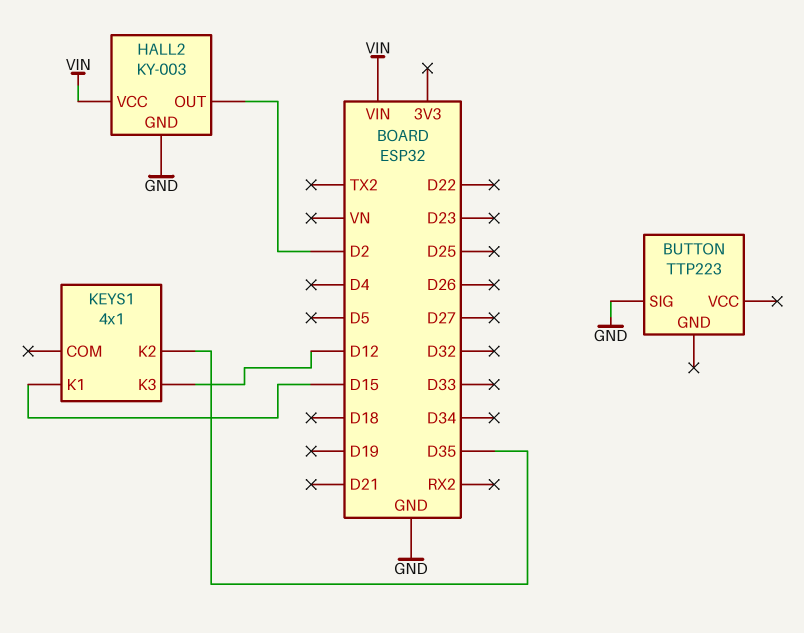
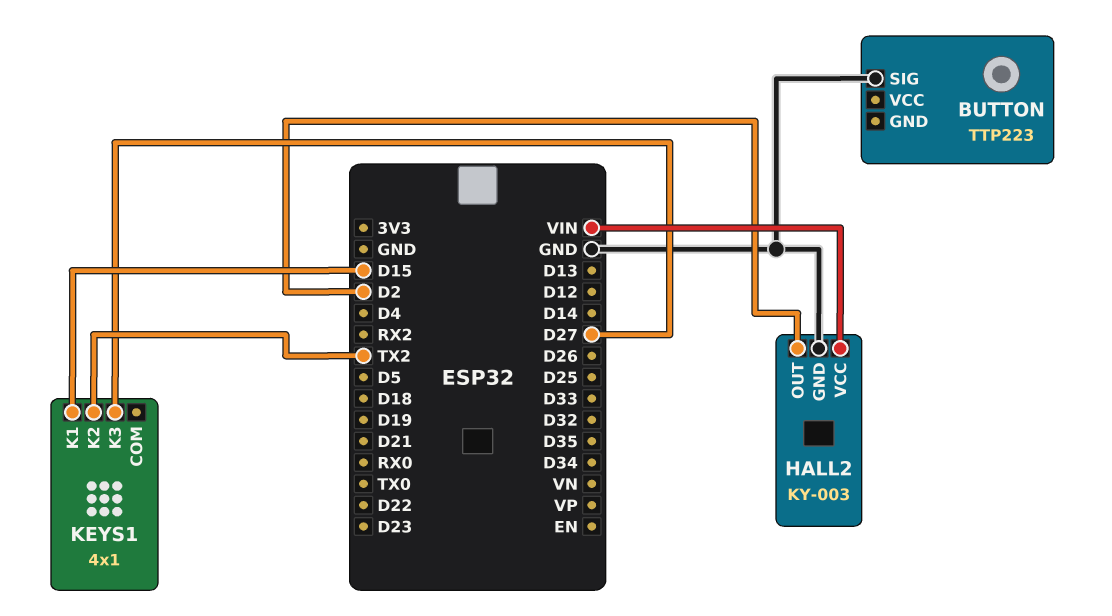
KEYS1 pin K2: D35 -> TX2
KEYS1 pin K3: D12 -> D27

